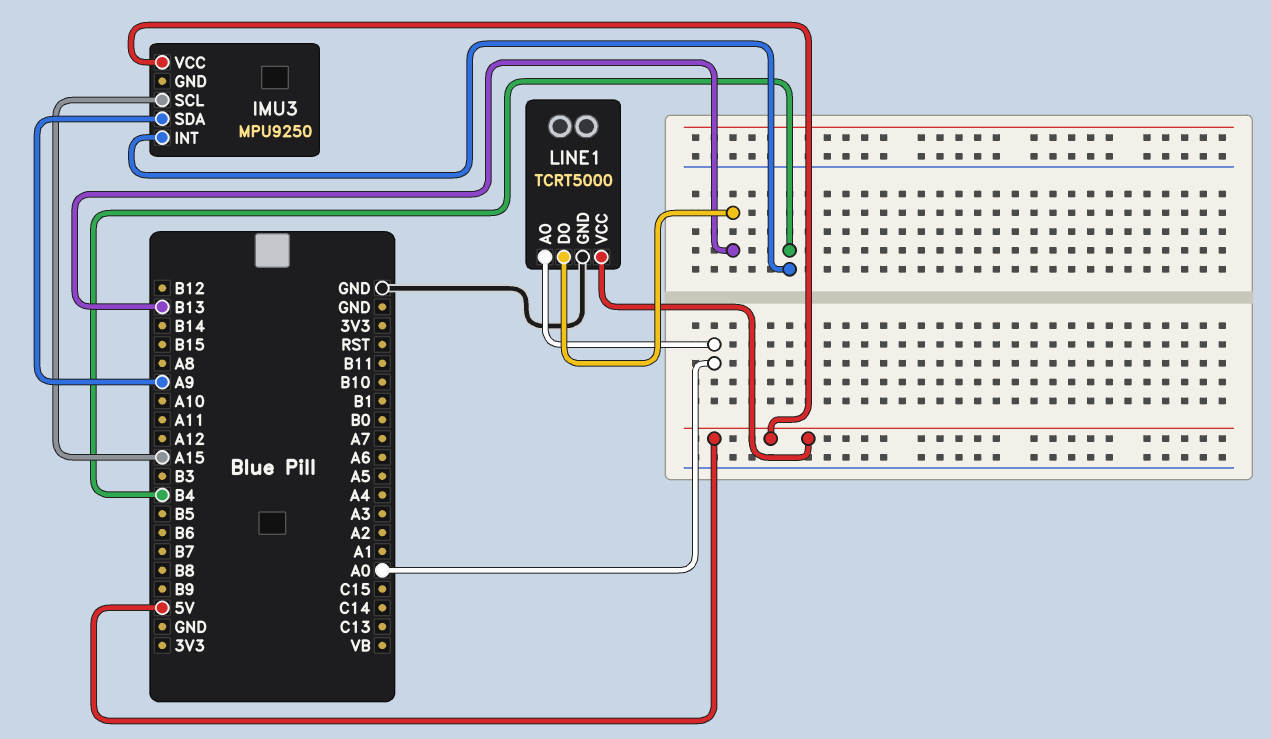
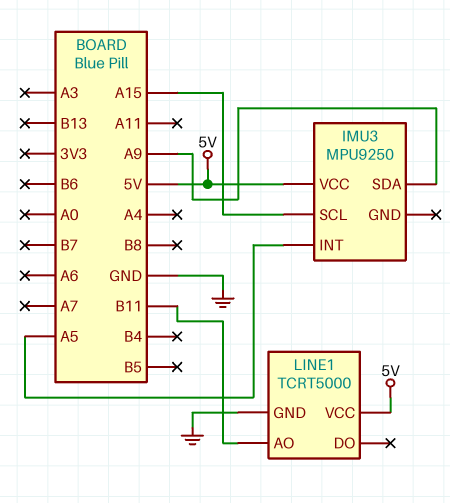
IMU3 pin INT: B4 -> A5
LINE1 pin AO: A0 -> B11
LINE1 pin DO: B13 -> none

